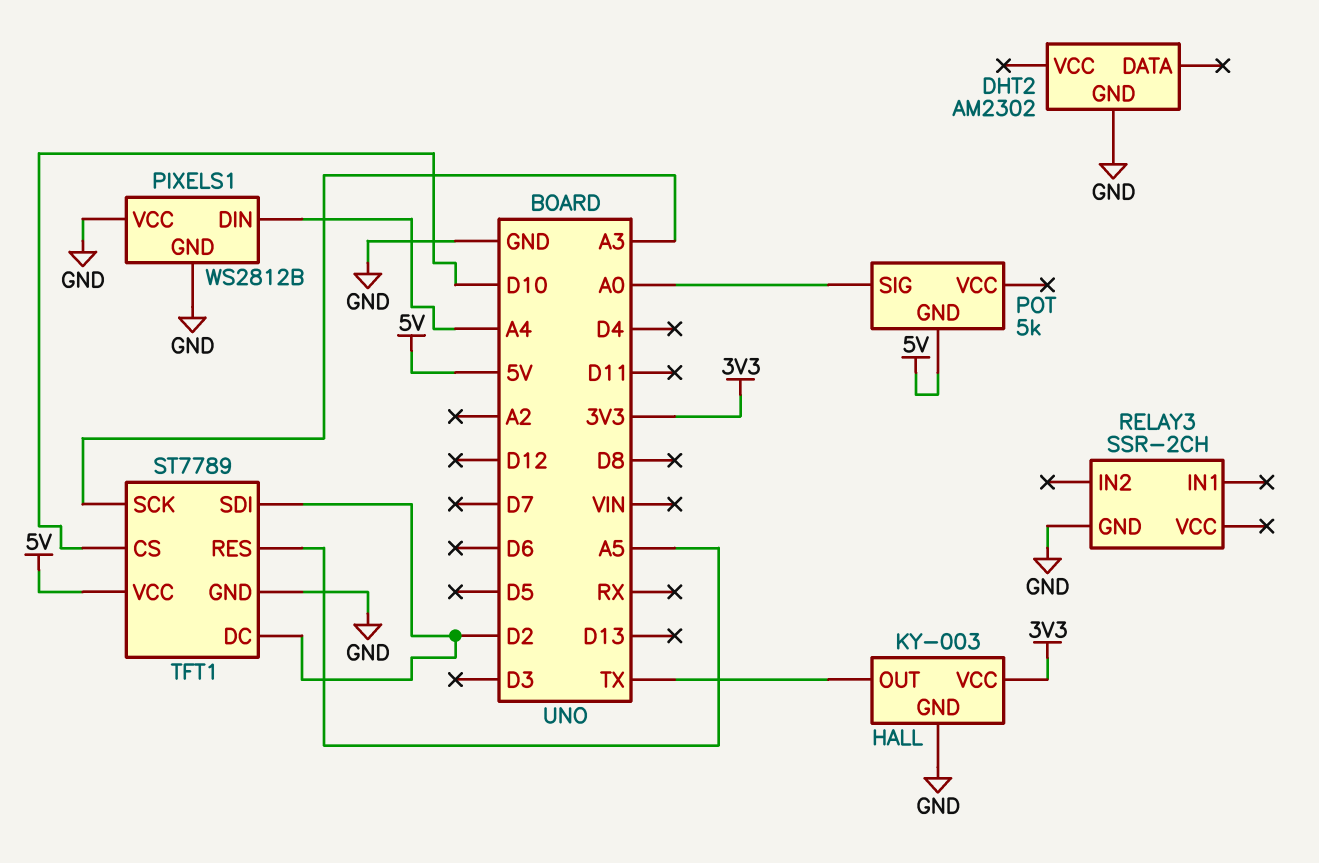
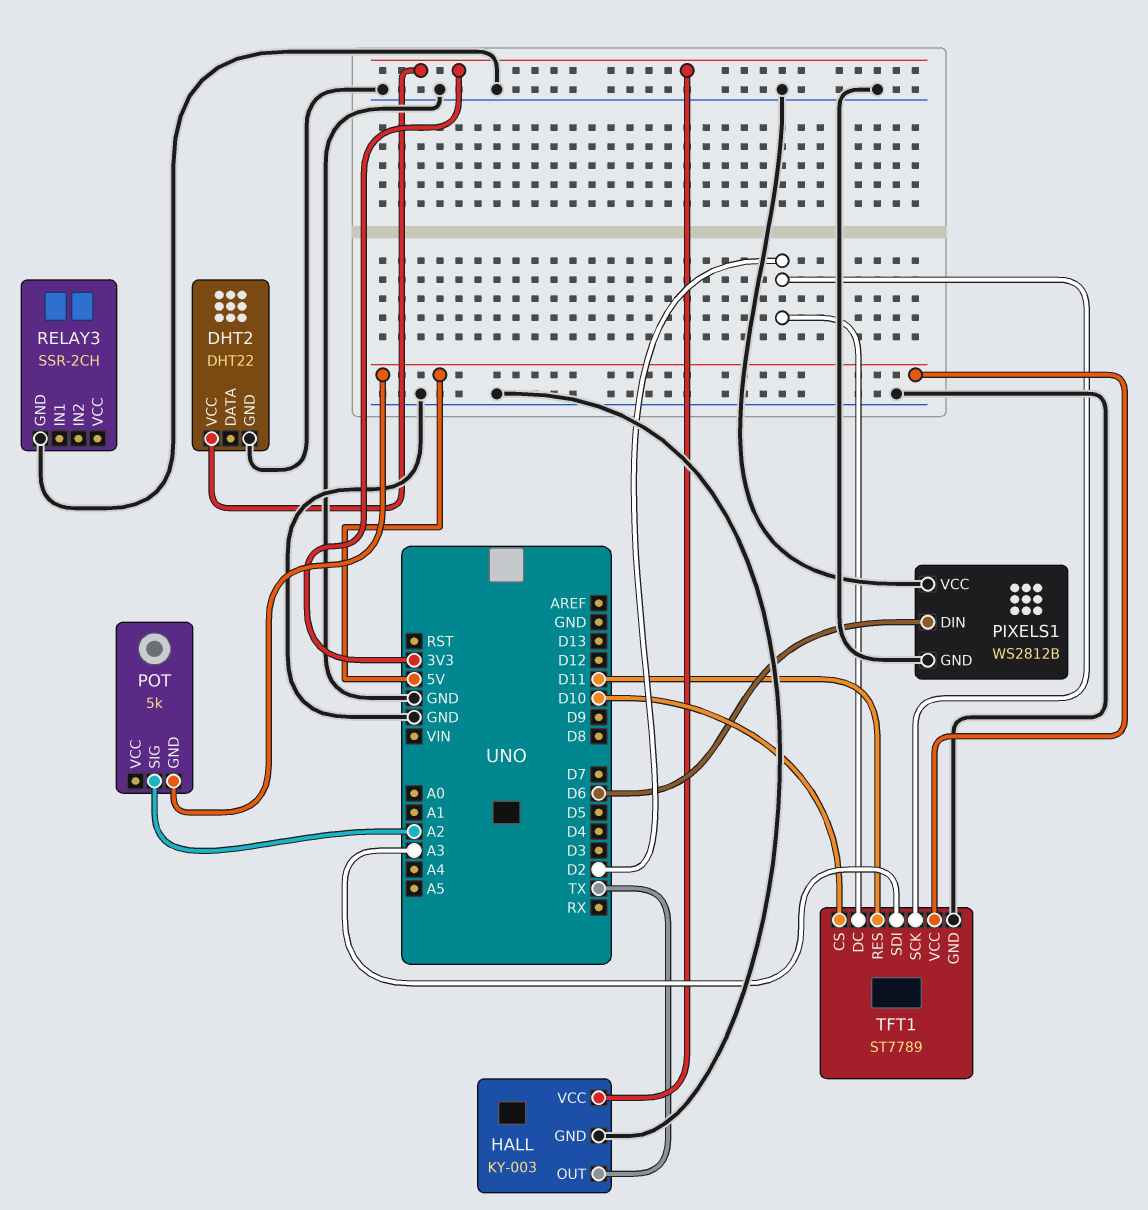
DHT2: AM2302 -> DHT22
DHT2 pin VCC: none -> 3V3
PIXELS1 pin DIN: A4 -> D6
POT pin SIG: A0 -> A2
TFT1 pin RES: A5 -> D11
TFT1 pin SCK: A3 -> D2
TFT1 pin SDI: D2 -> A3

